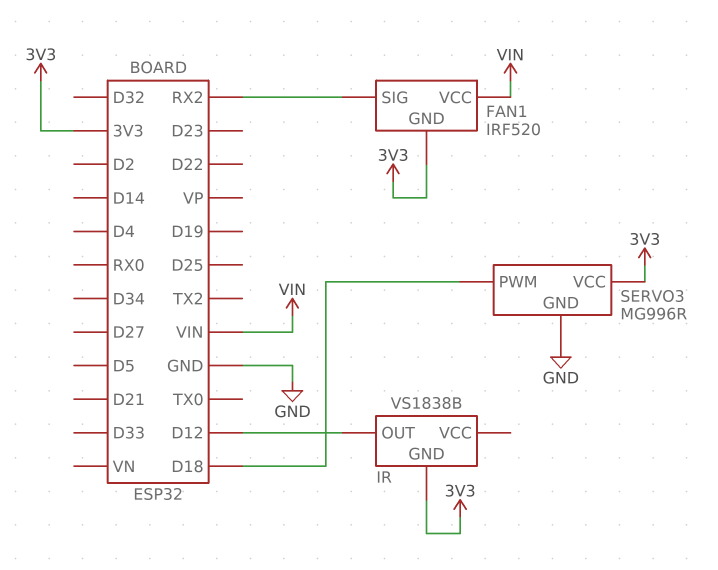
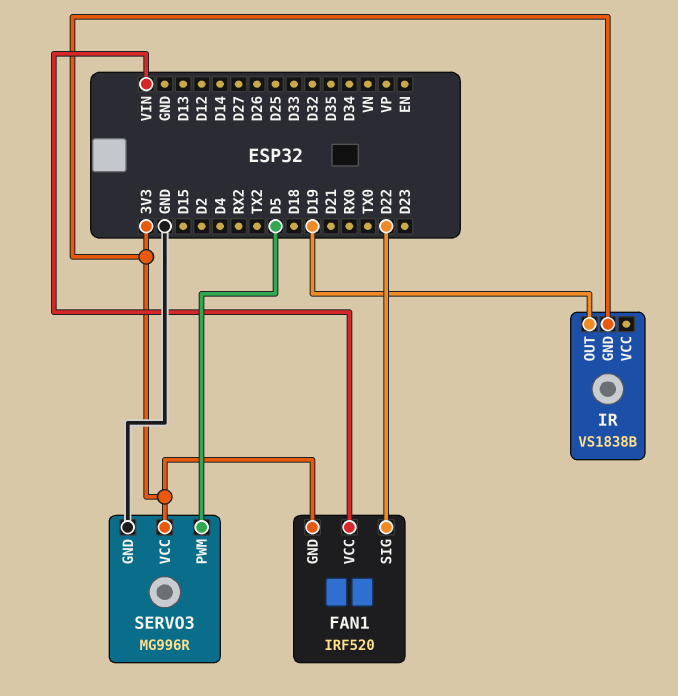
FAN1 pin SIG: RX2 -> D22
IR pin OUT: D12 -> D19
SERVO3 pin PWM: D18 -> D5

